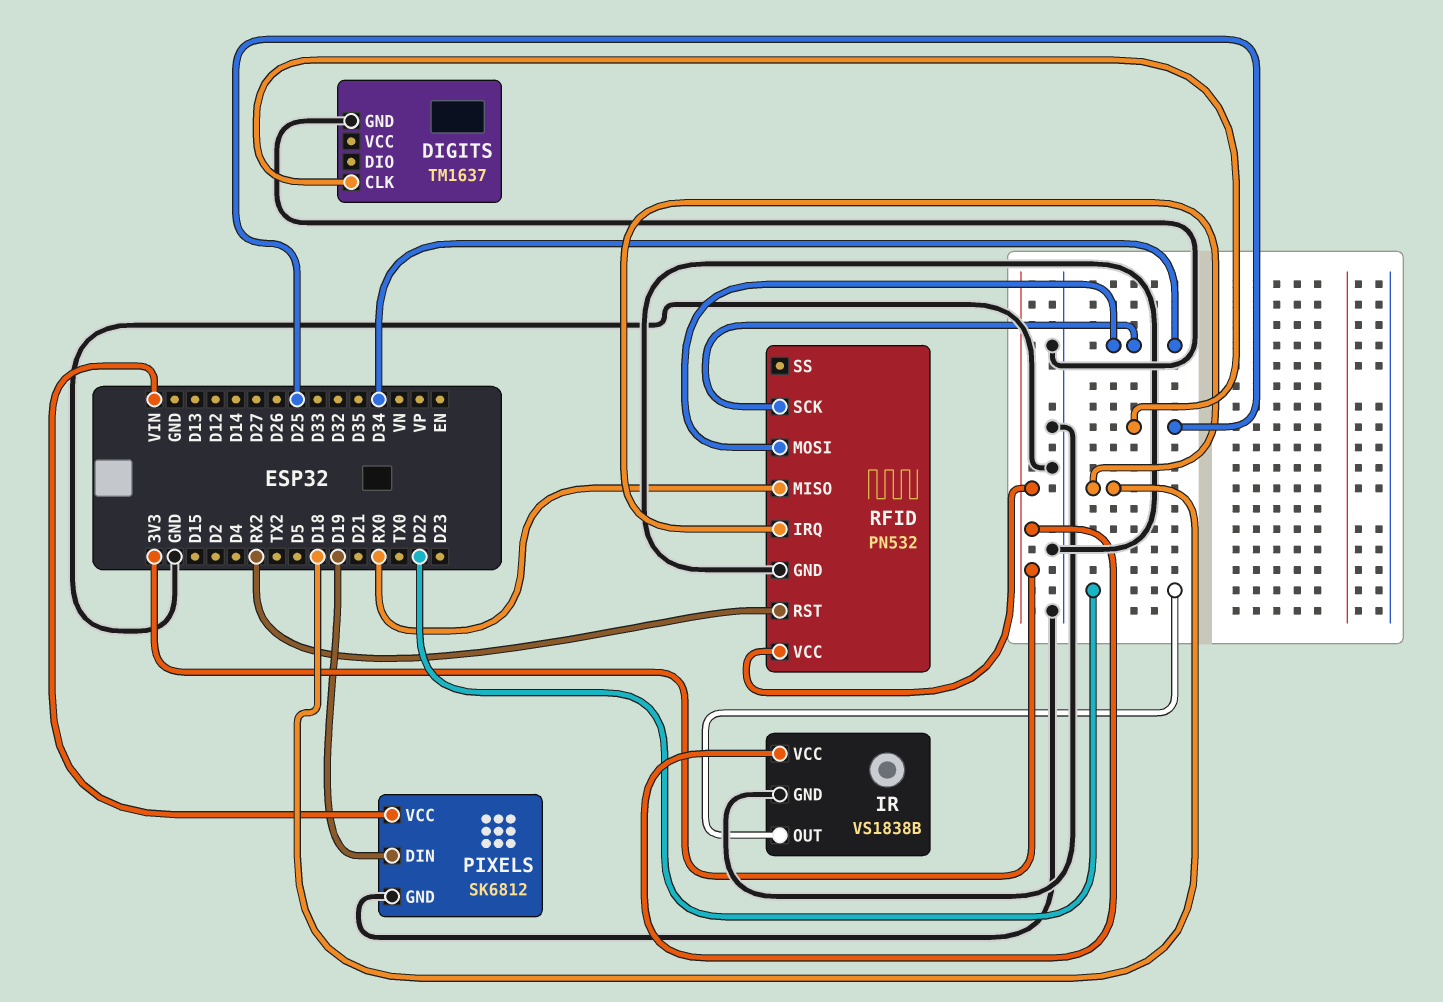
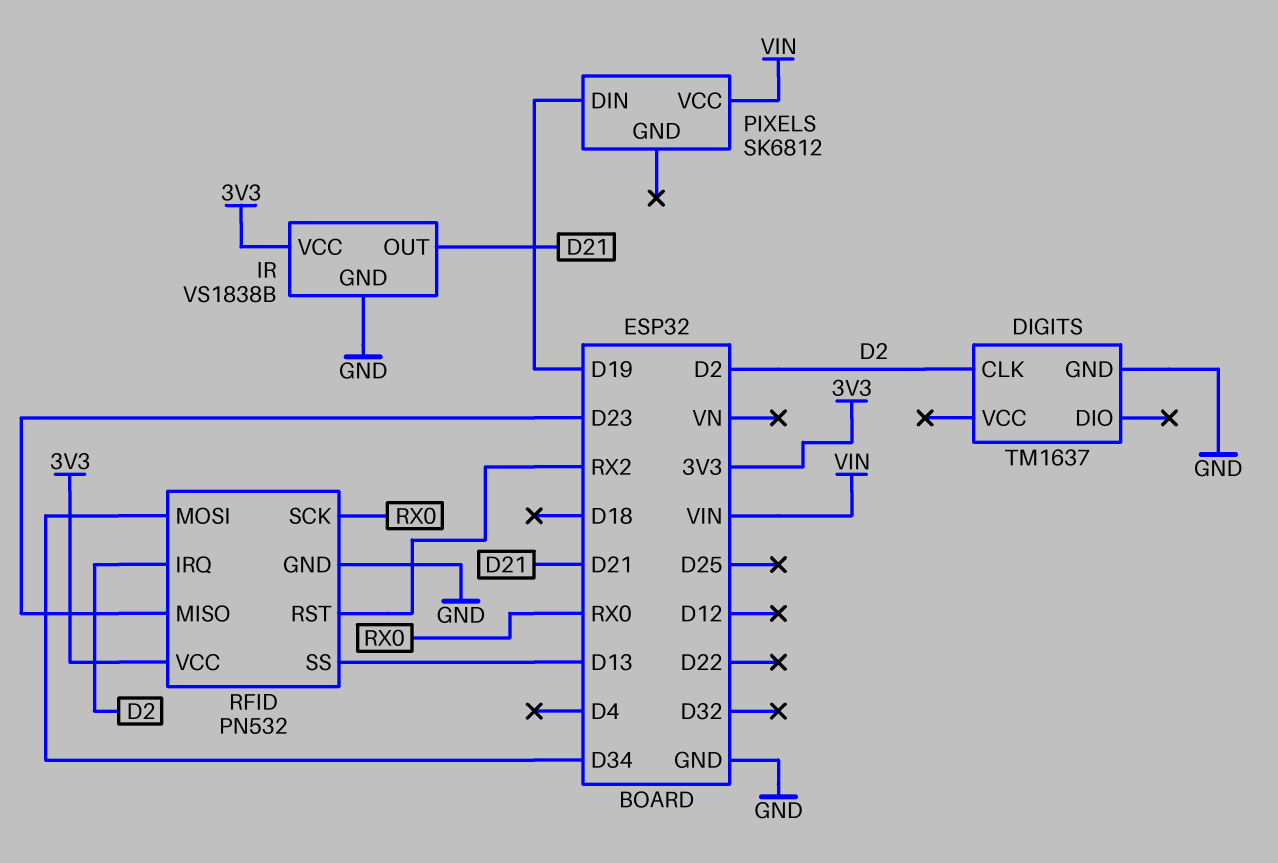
DIGITS pin CLK: D25 -> D2
IR pin OUT: D22 -> D21
PIXELS pin GND: GND -> none
RFID pin IRQ: D18 -> D2
RFID pin MISO: RX0 -> D23
RFID pin SCK: D34 -> RX0
RFID pin SS: none -> D13

